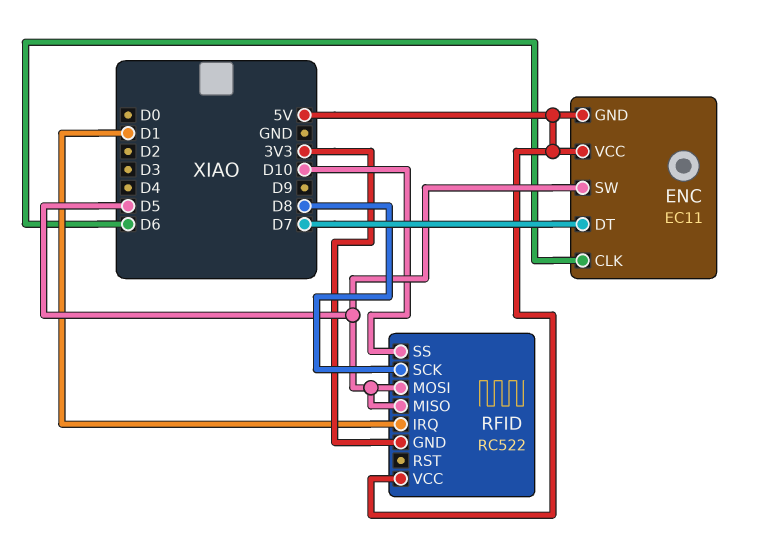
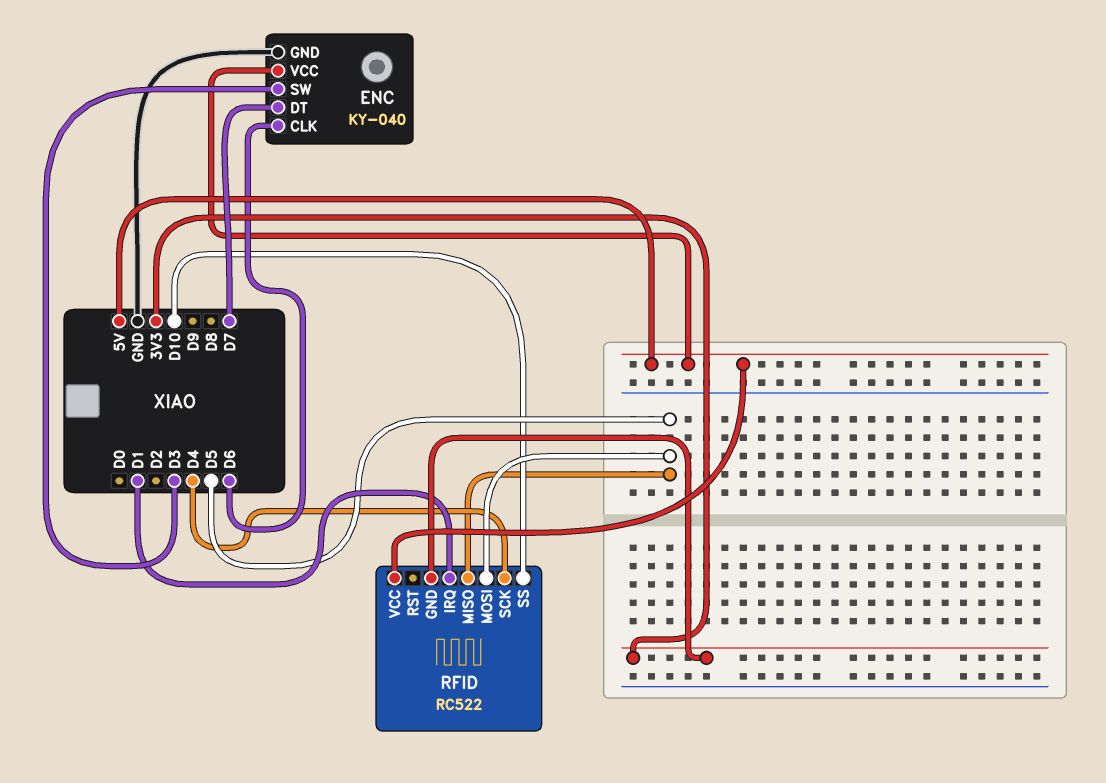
ENC: EC11 -> KY-040
ENC pin GND: 5V -> GND
ENC pin SW: D5 -> D3
RFID pin SCK: D8 -> D4

